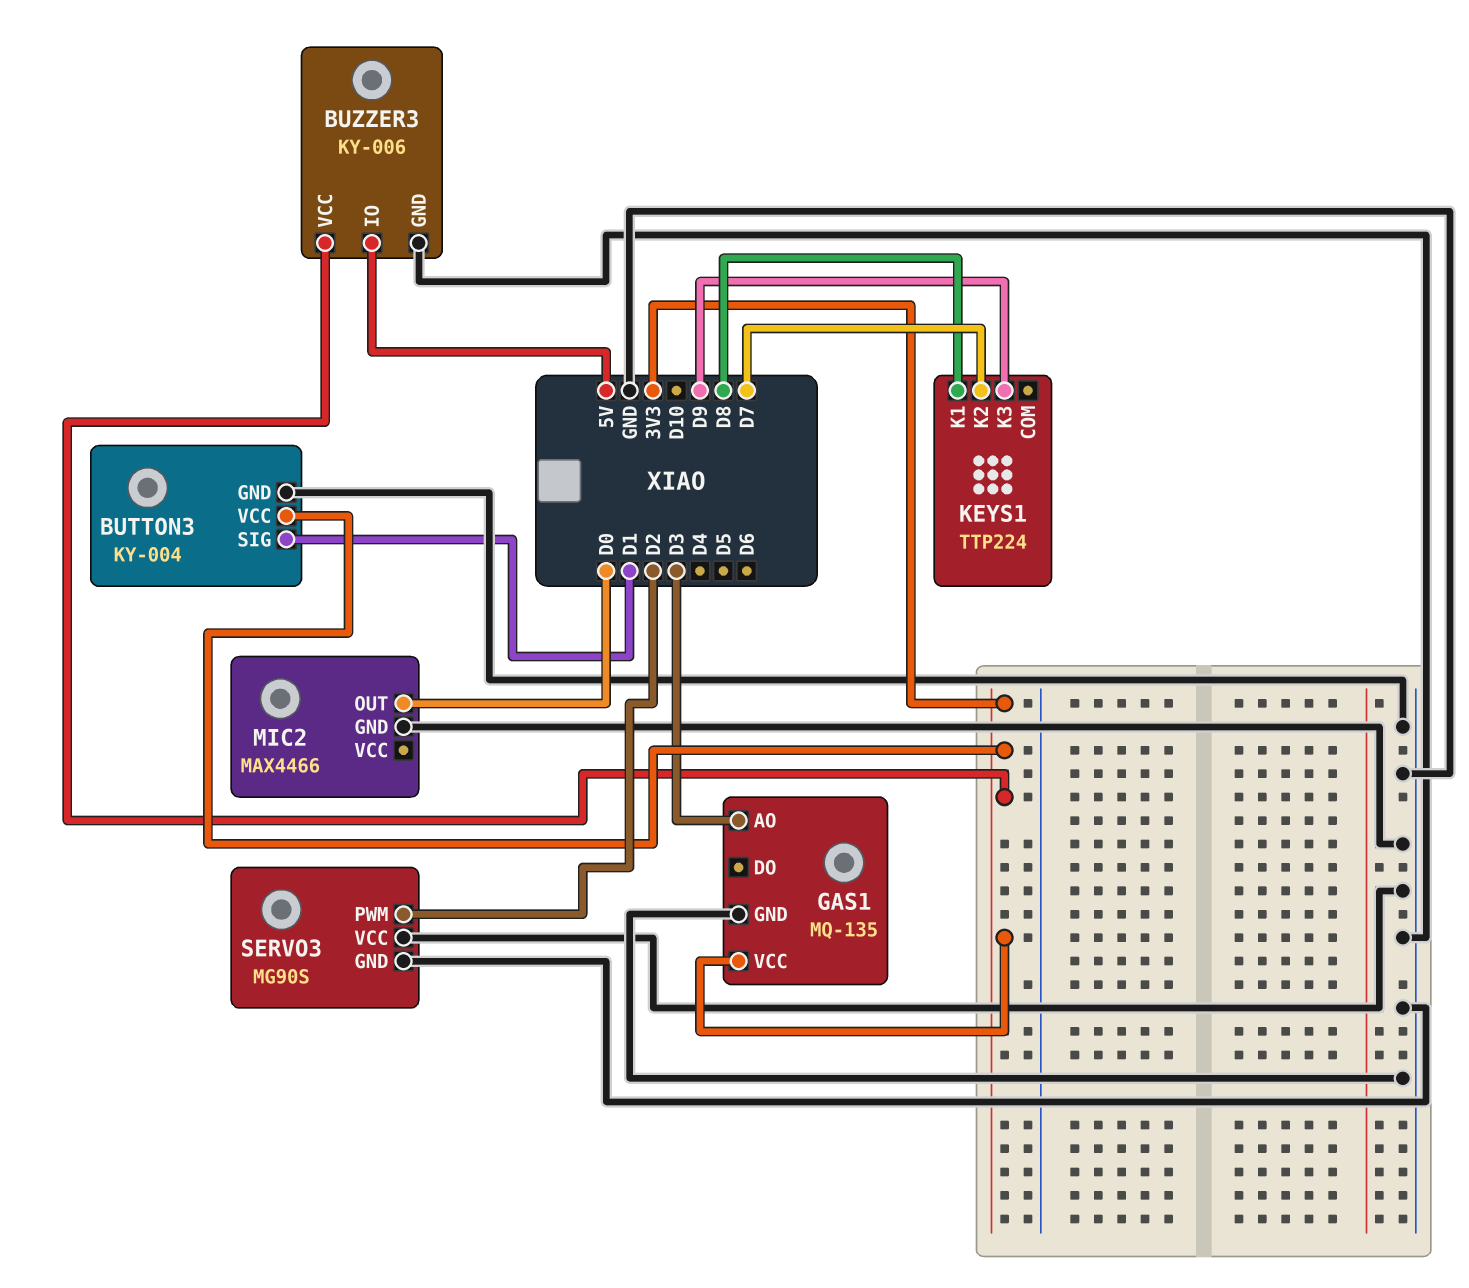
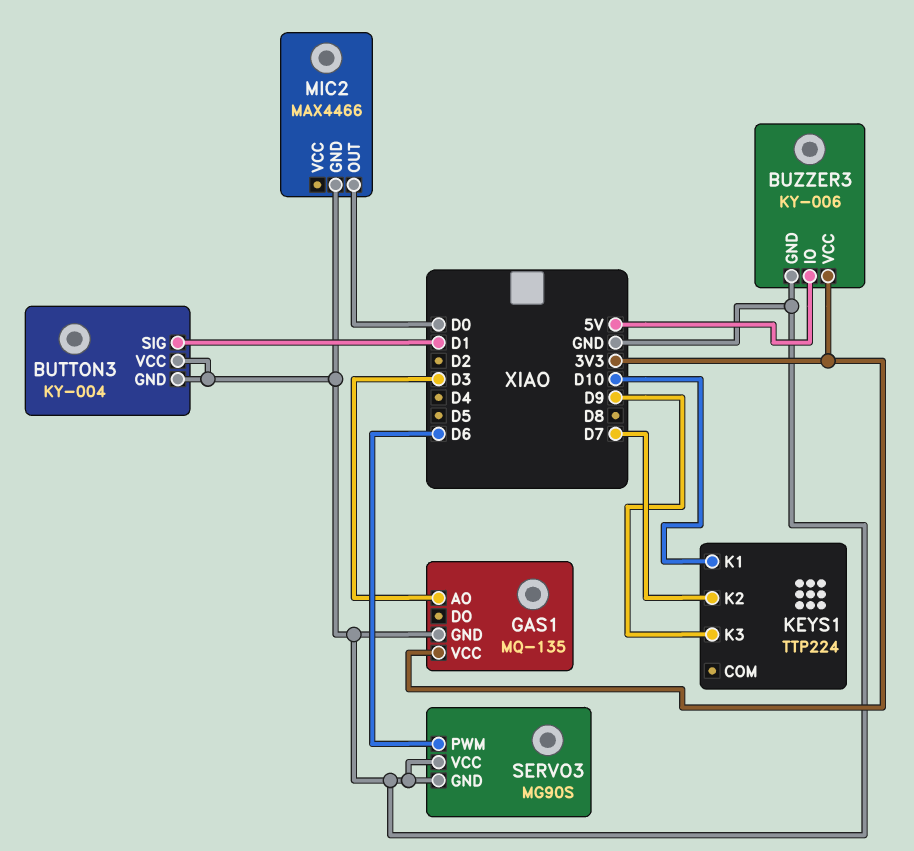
BUTTON3 pin VCC: 3V3 -> GND
KEYS1 pin K1: D8 -> D10
SERVO3 pin PWM: D2 -> D6

